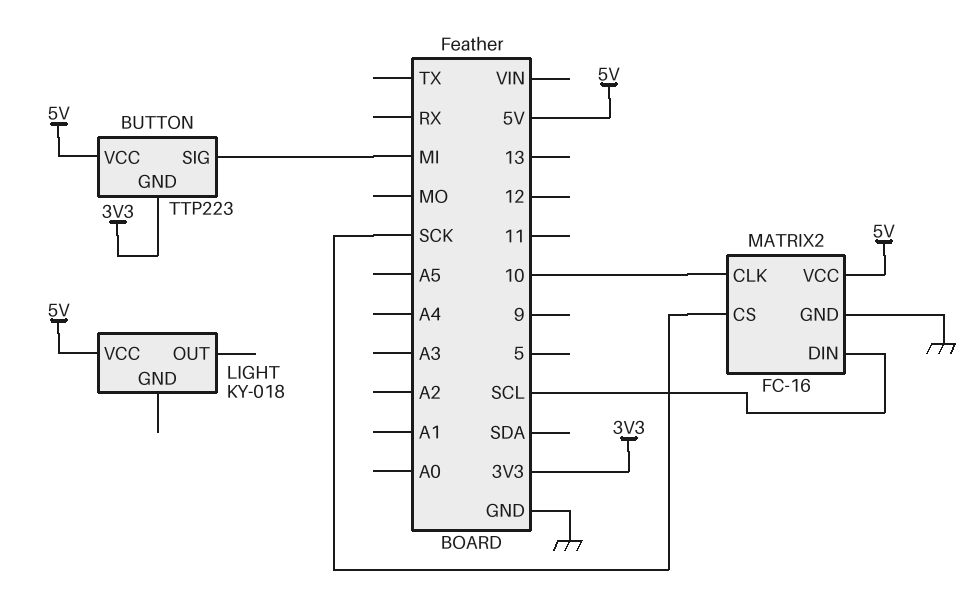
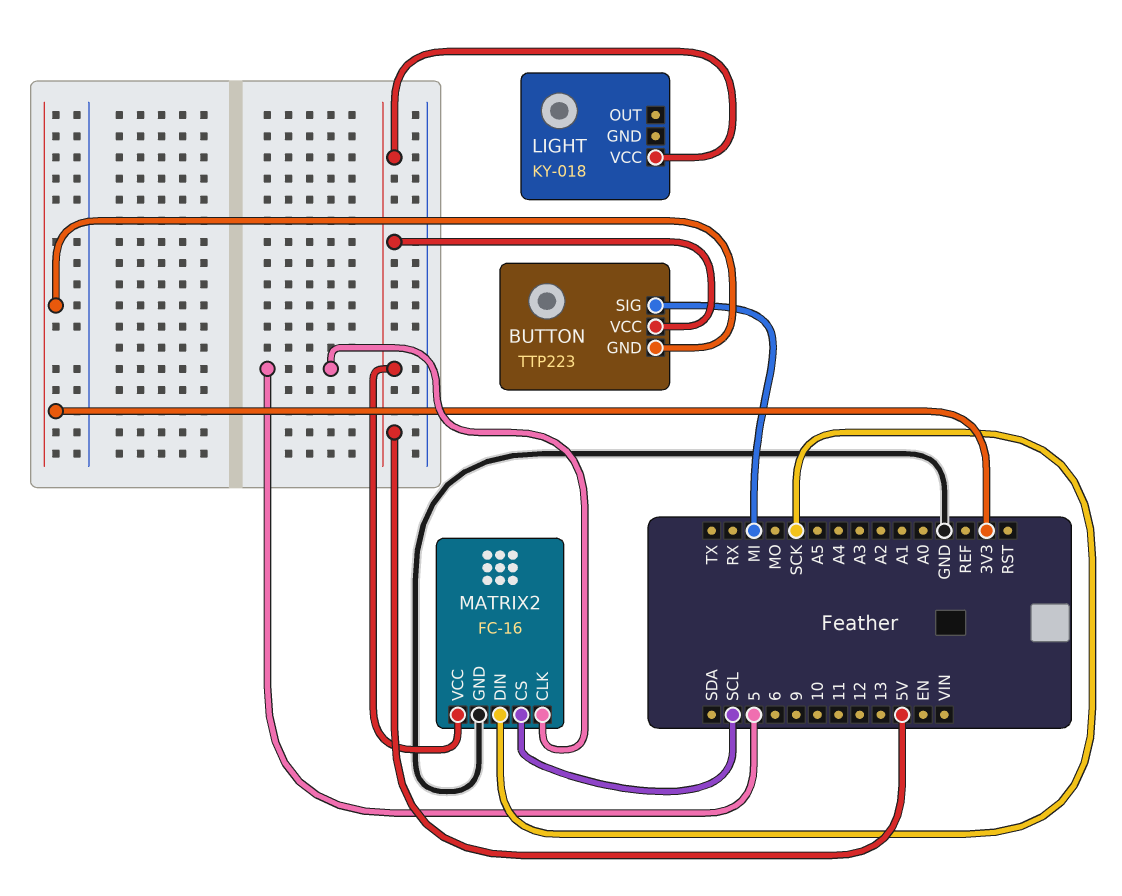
MATRIX2 pin CLK: 10 -> 5
MATRIX2 pin CS: SCK -> SCL
MATRIX2 pin DIN: SCL -> SCK

